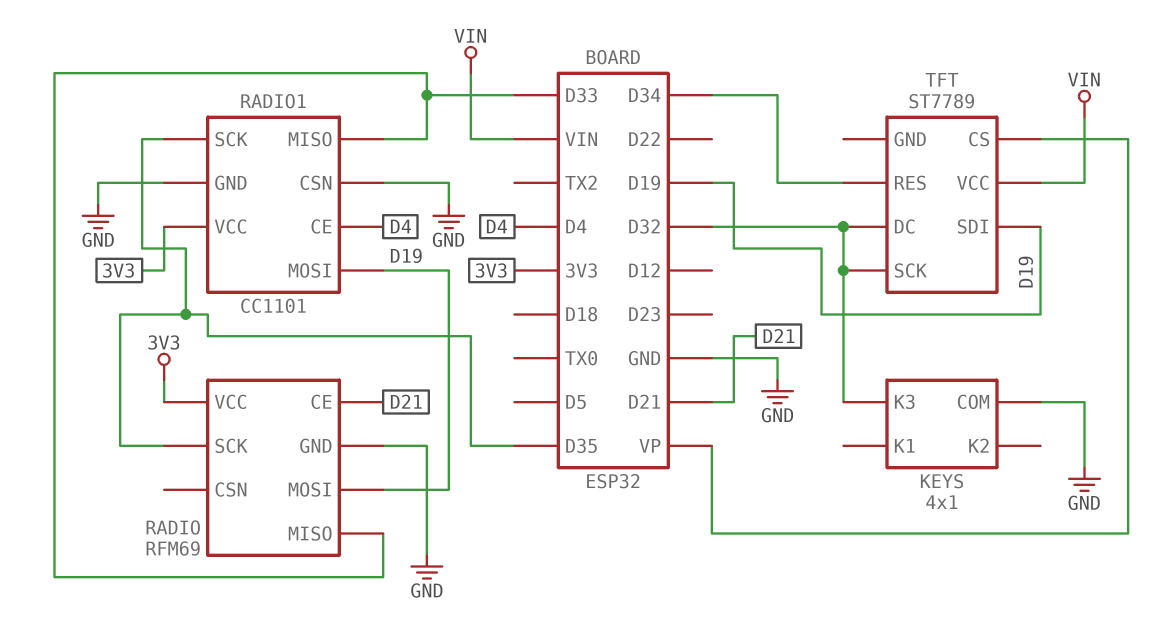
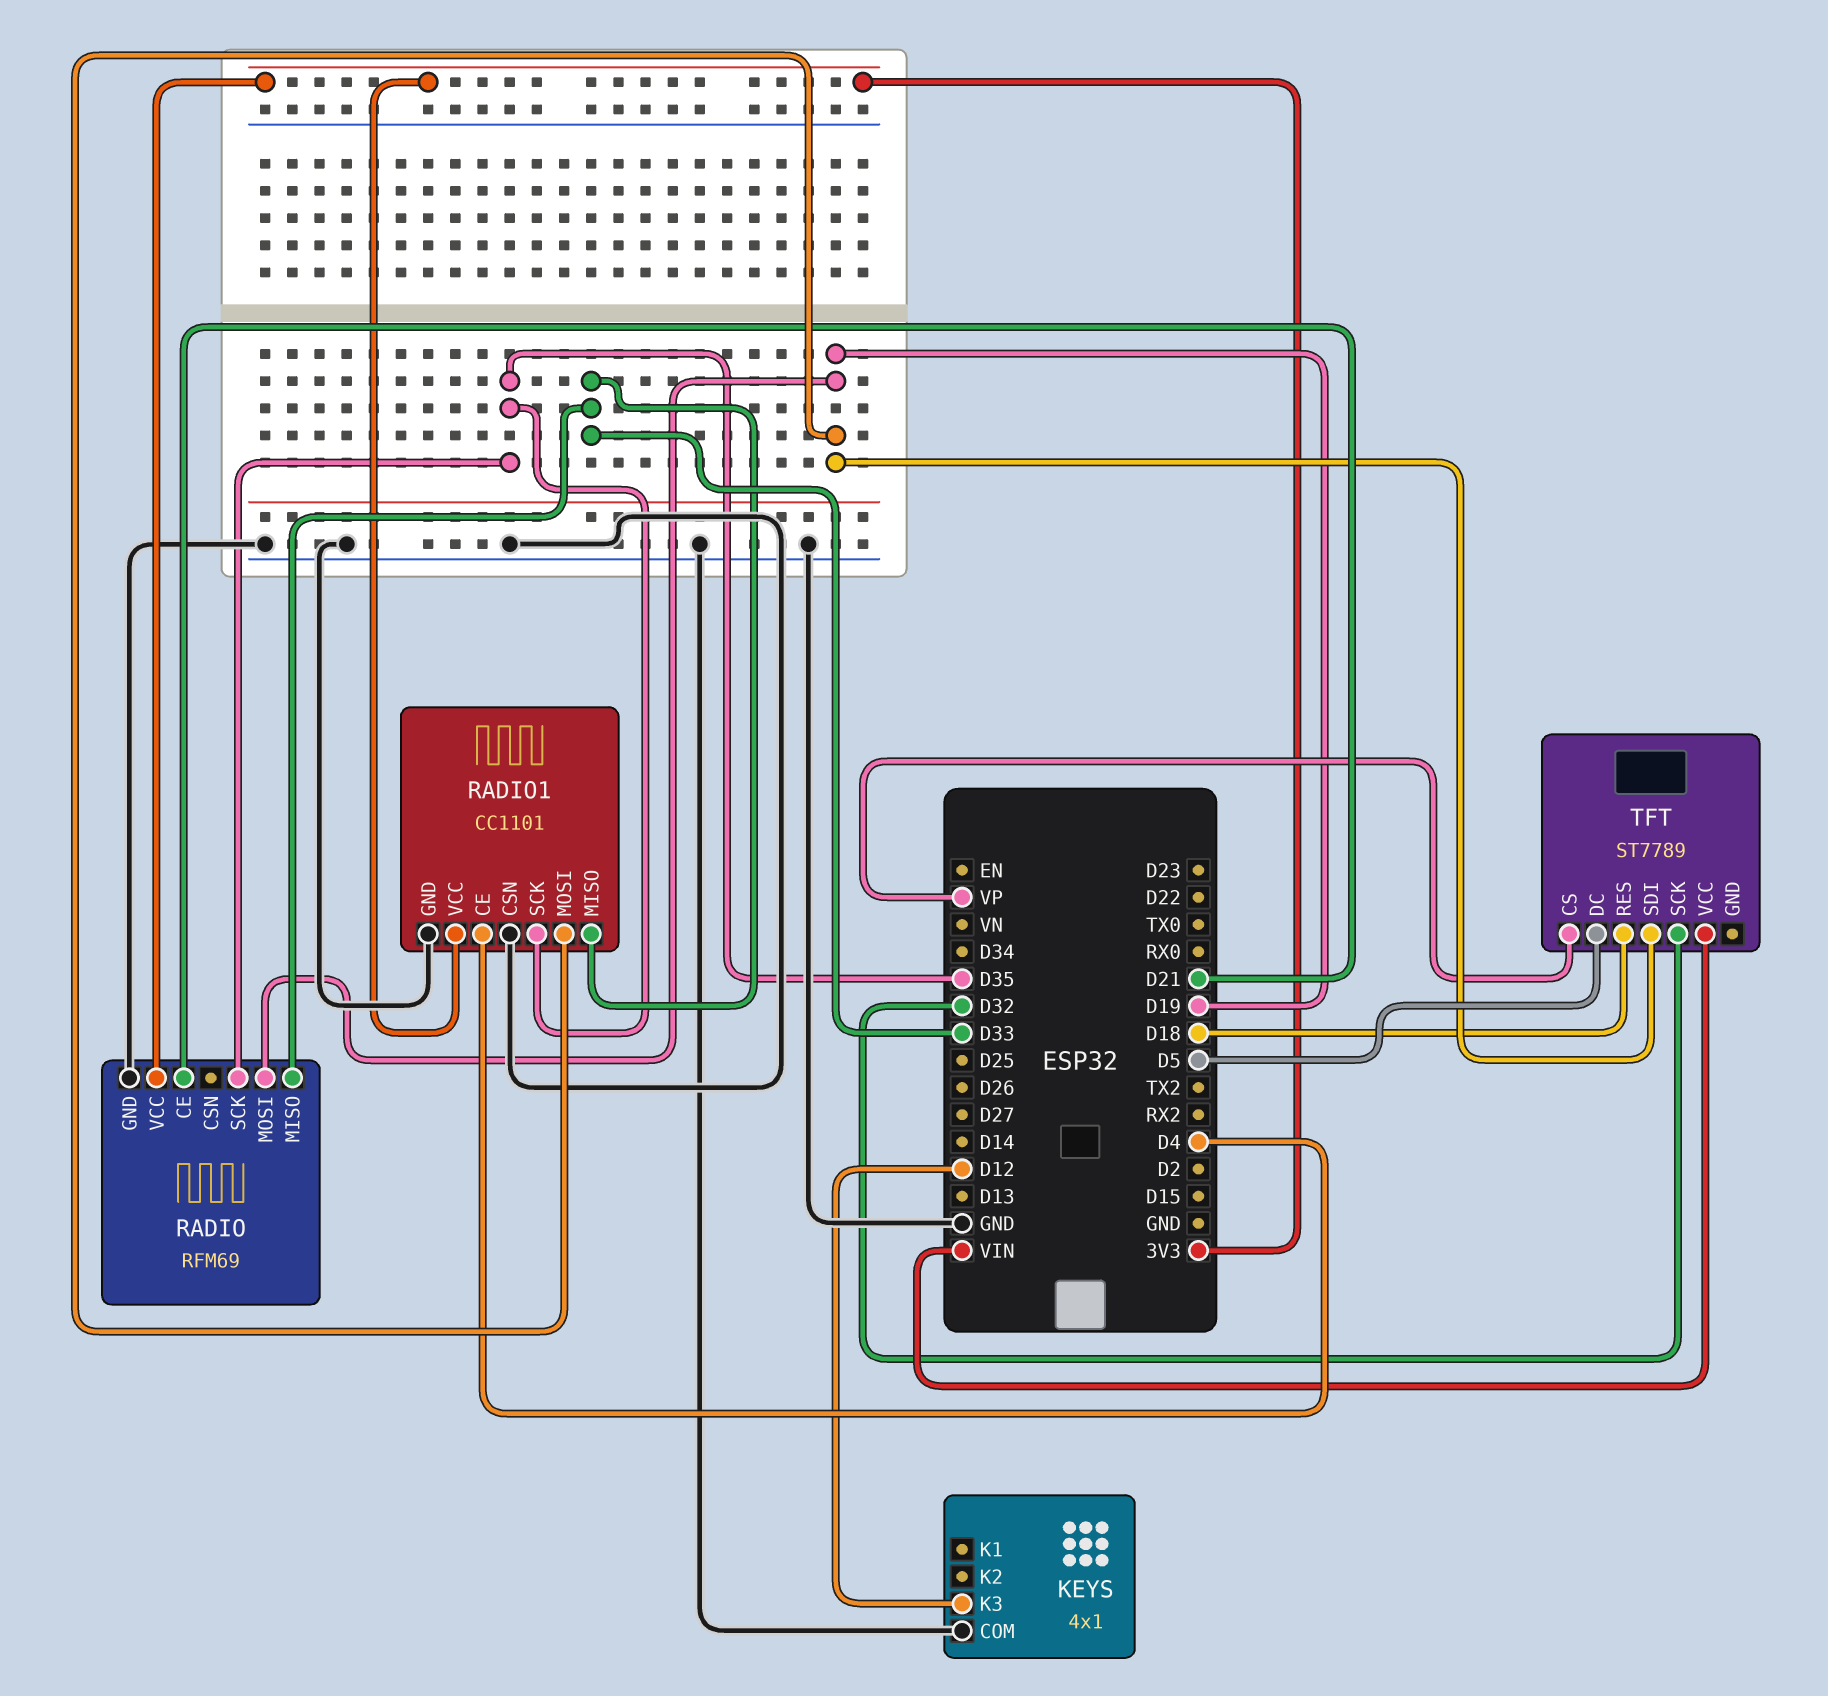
KEYS pin K3: D32 -> D12
TFT pin DC: D32 -> D5
TFT pin RES: D34 -> D18

